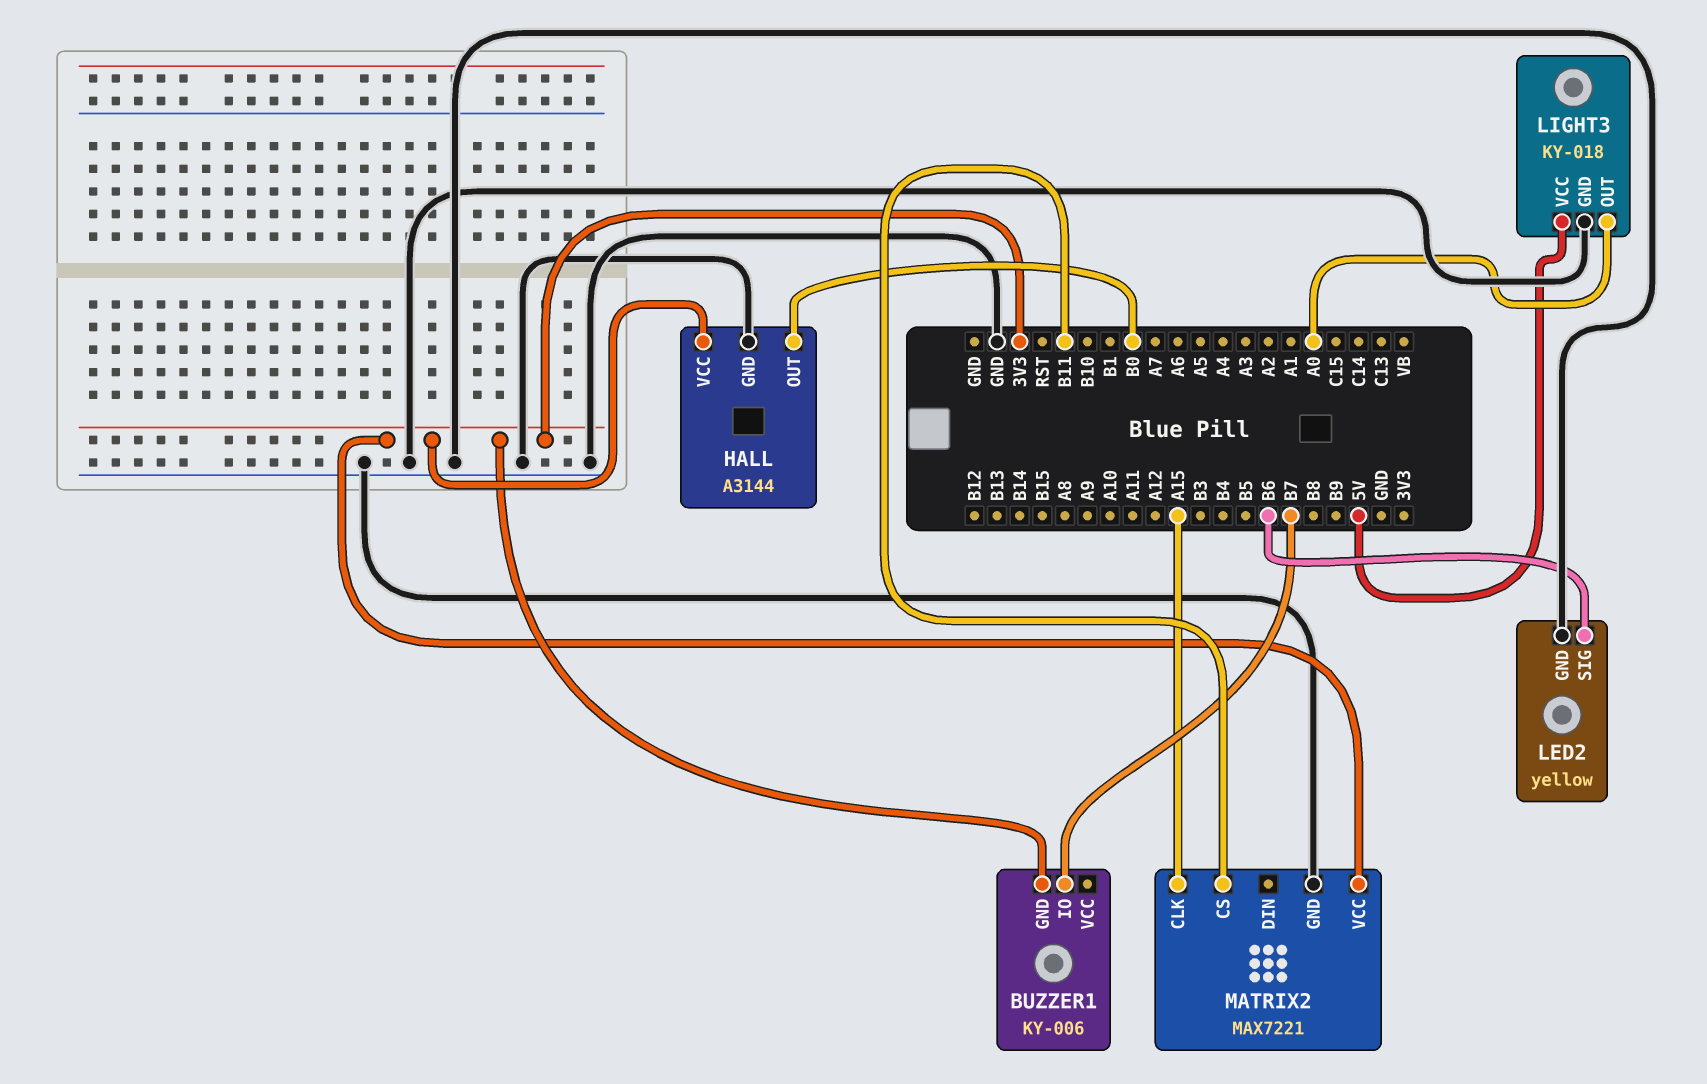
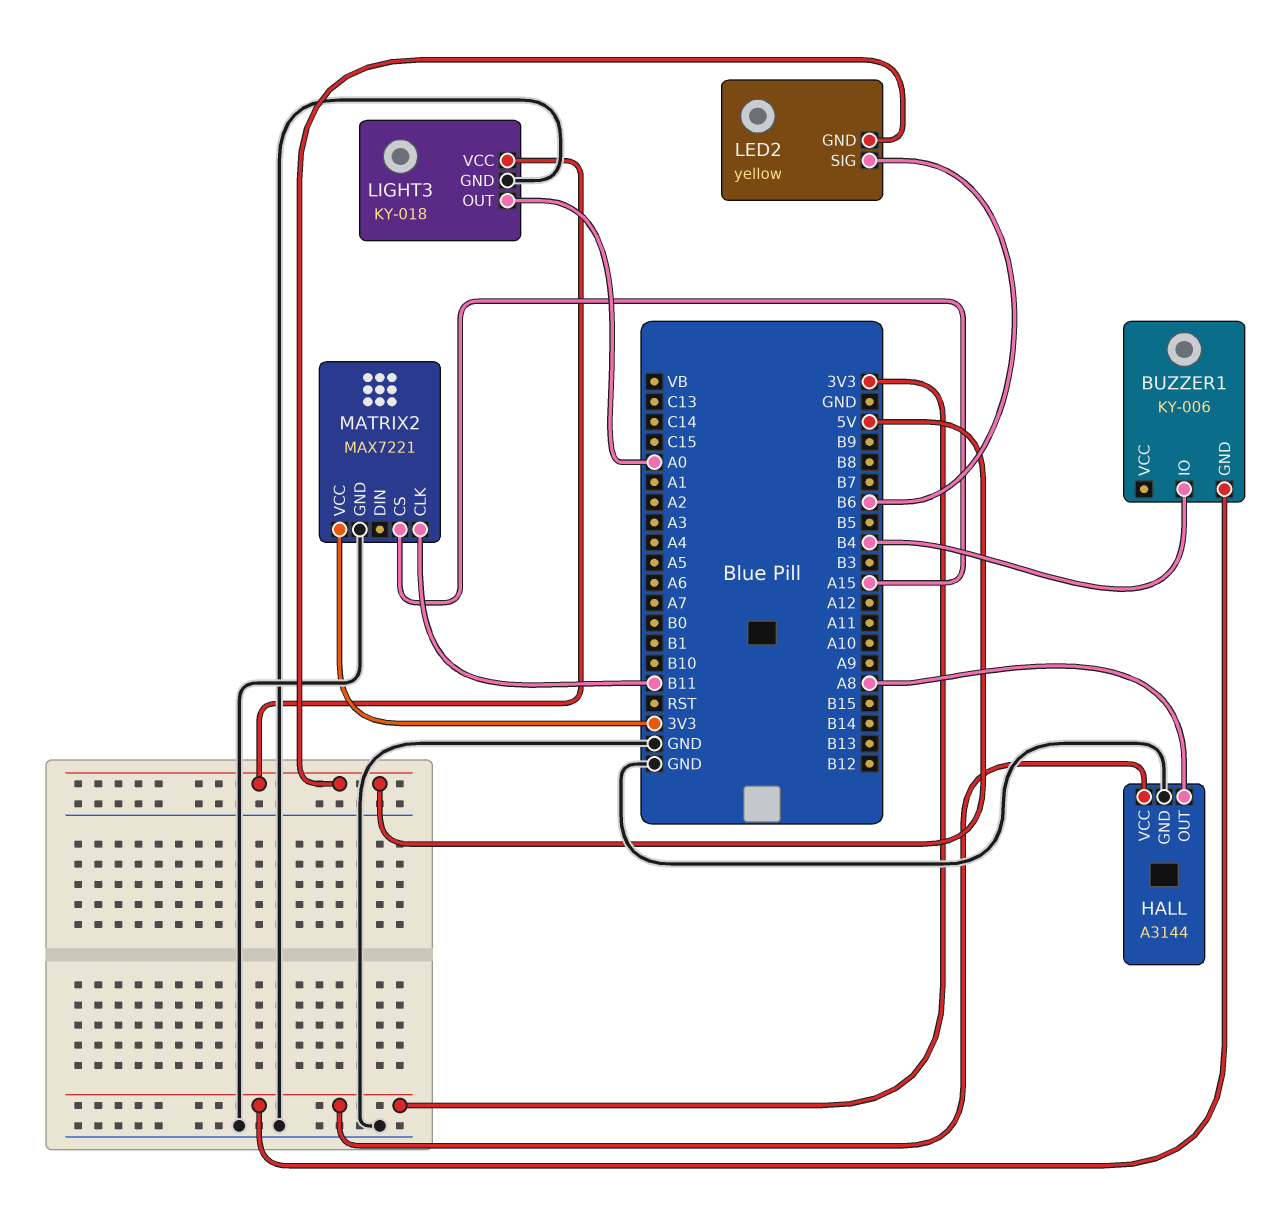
BUZZER1 pin IO: B7 -> B4
HALL pin OUT: B0 -> A8
LED2 pin GND: GND -> 5V
MATRIX2 pin CLK: A15 -> B11
MATRIX2 pin CS: B11 -> A15

